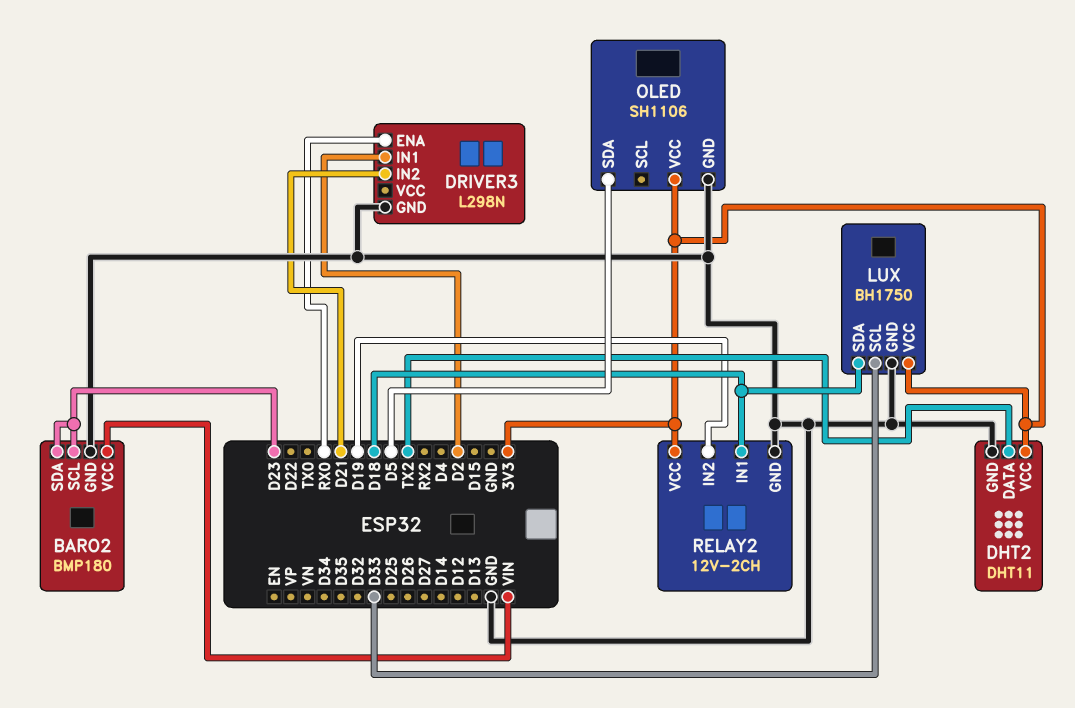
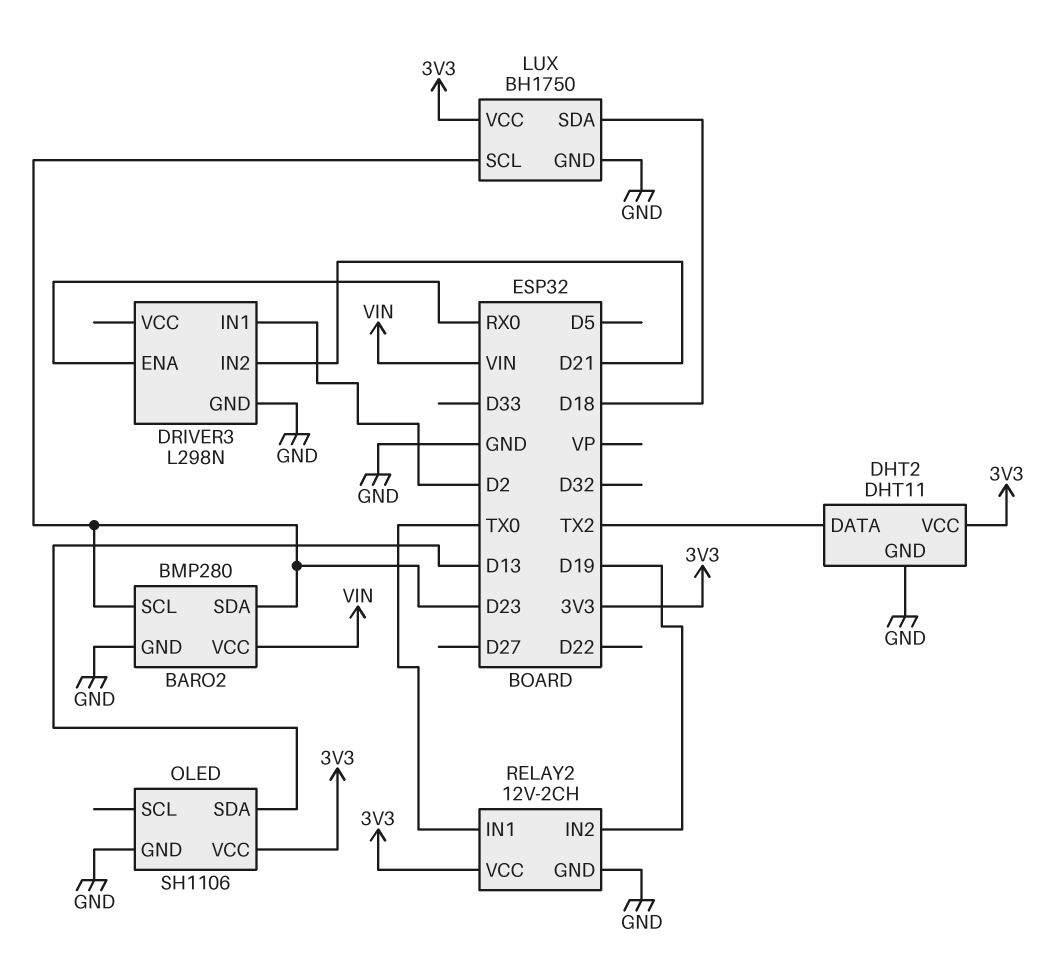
BARO2: BMP180 -> BMP280
LUX pin SCL: D33 -> D23
OLED pin SDA: D5 -> D13
RELAY2 pin IN1: D18 -> TX0

